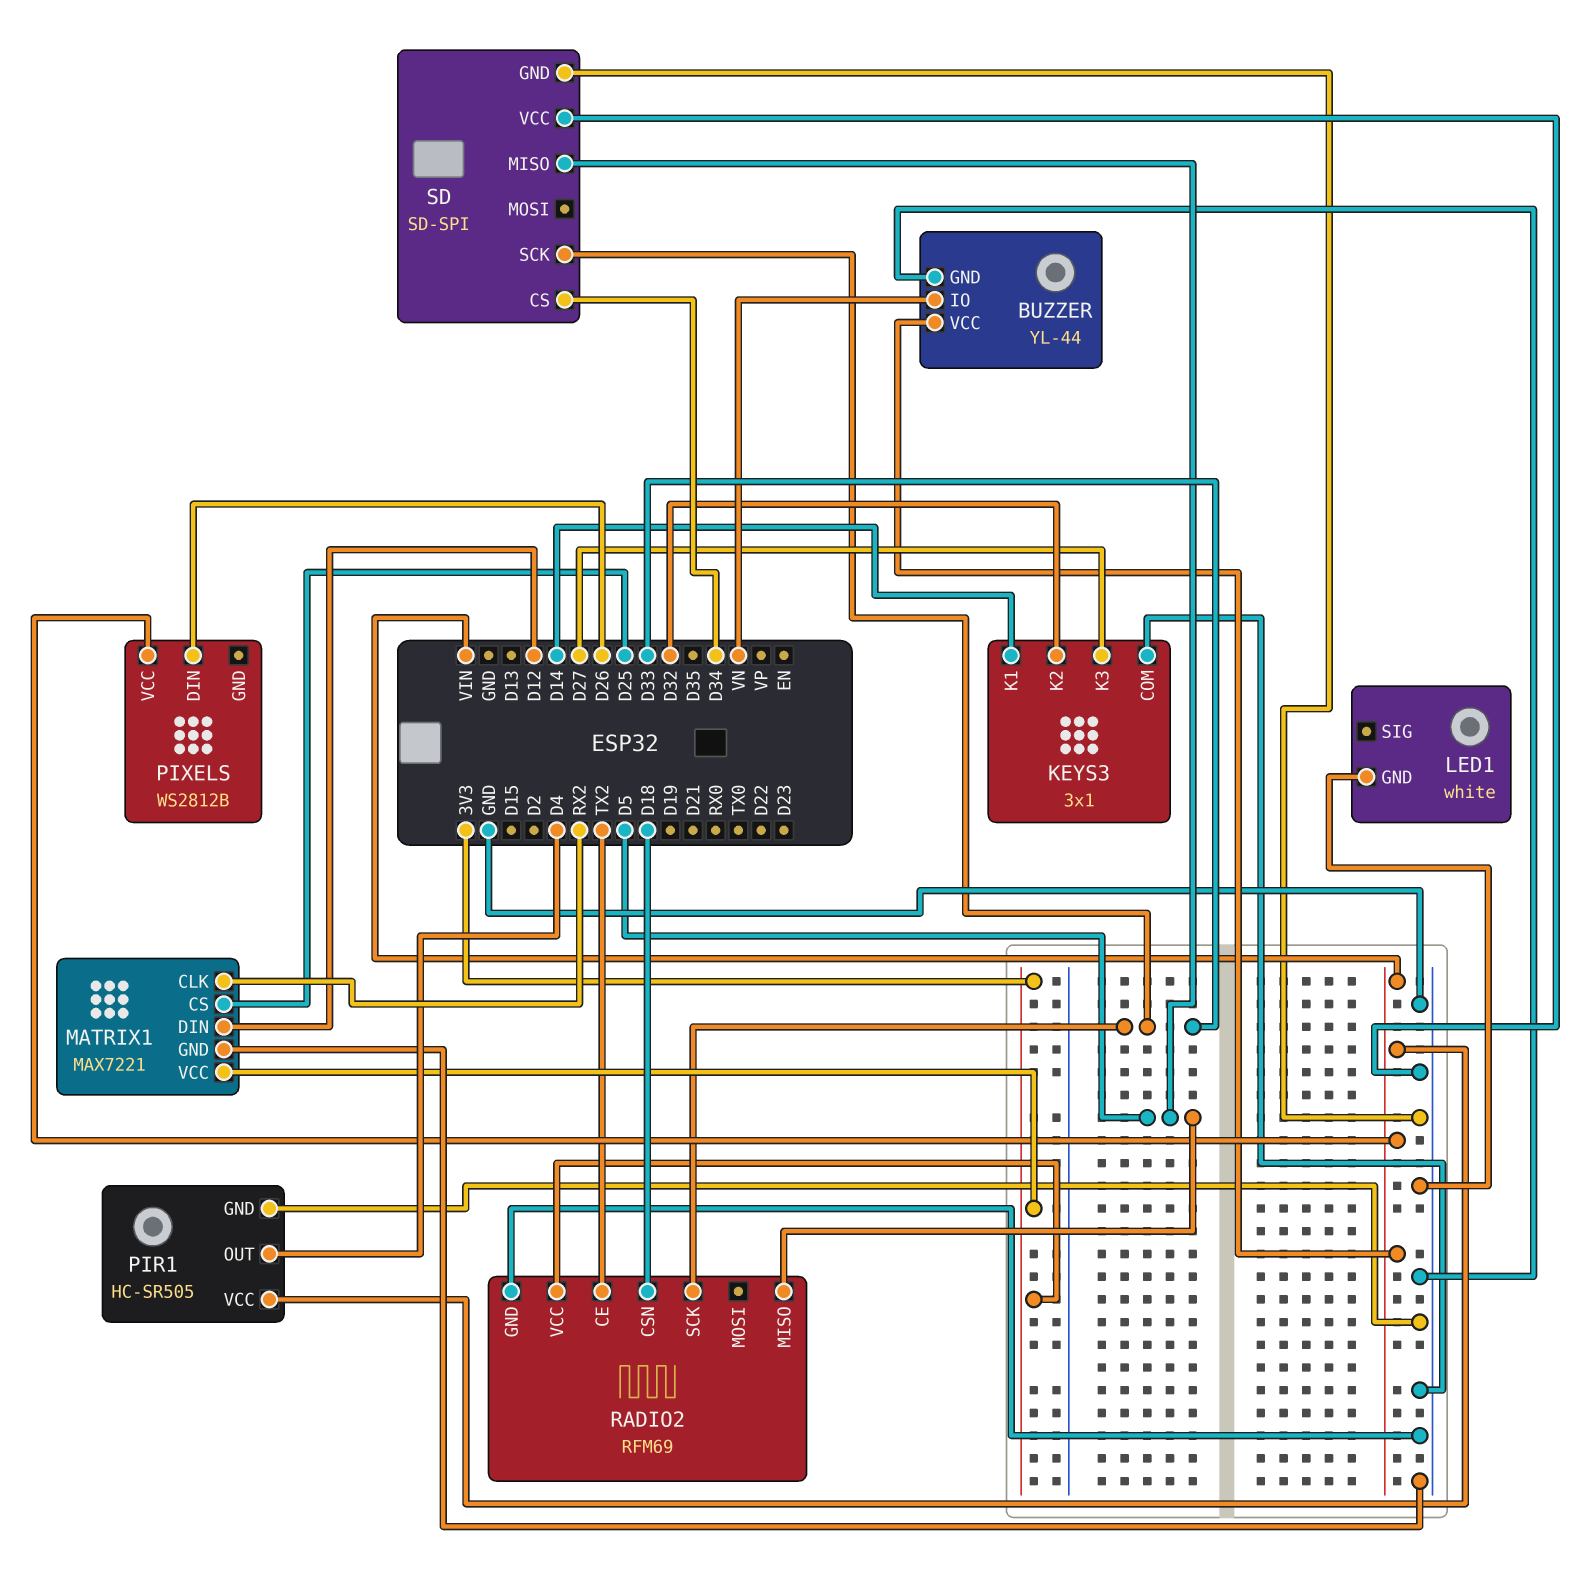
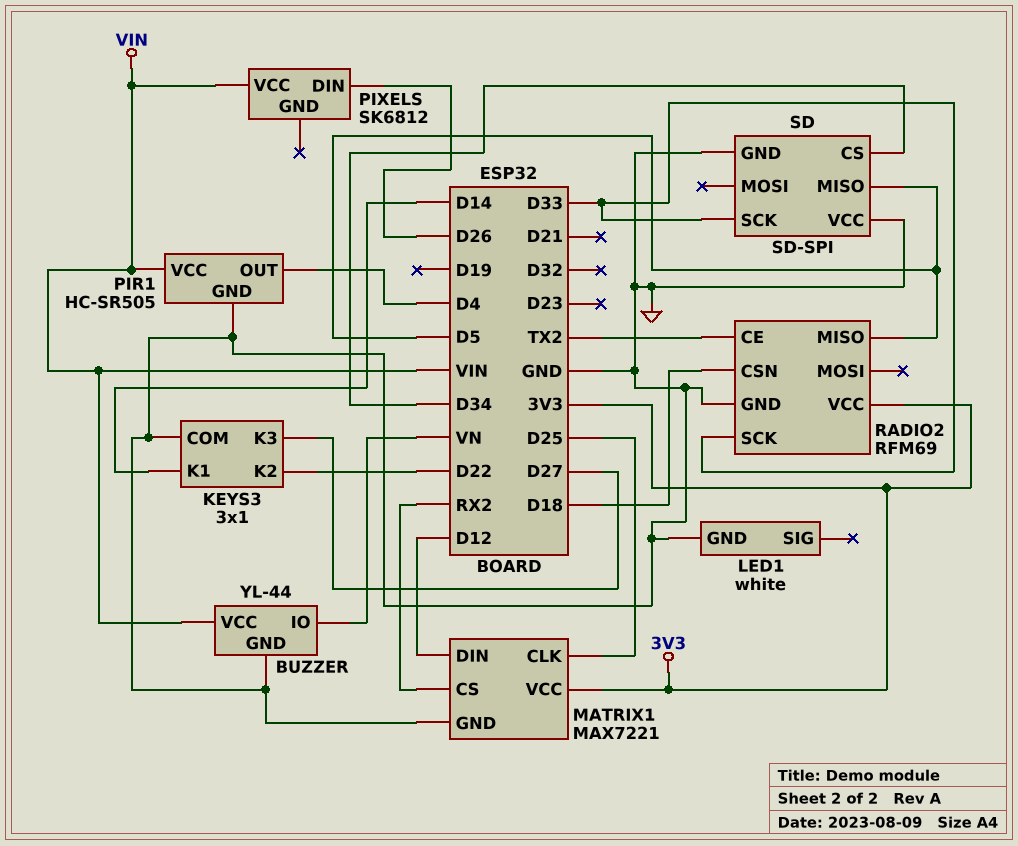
KEYS3 pin K2: D32 -> D22
MATRIX1 pin CLK: RX2 -> D25
MATRIX1 pin CS: D25 -> RX2
PIXELS: WS2812B -> SK6812

